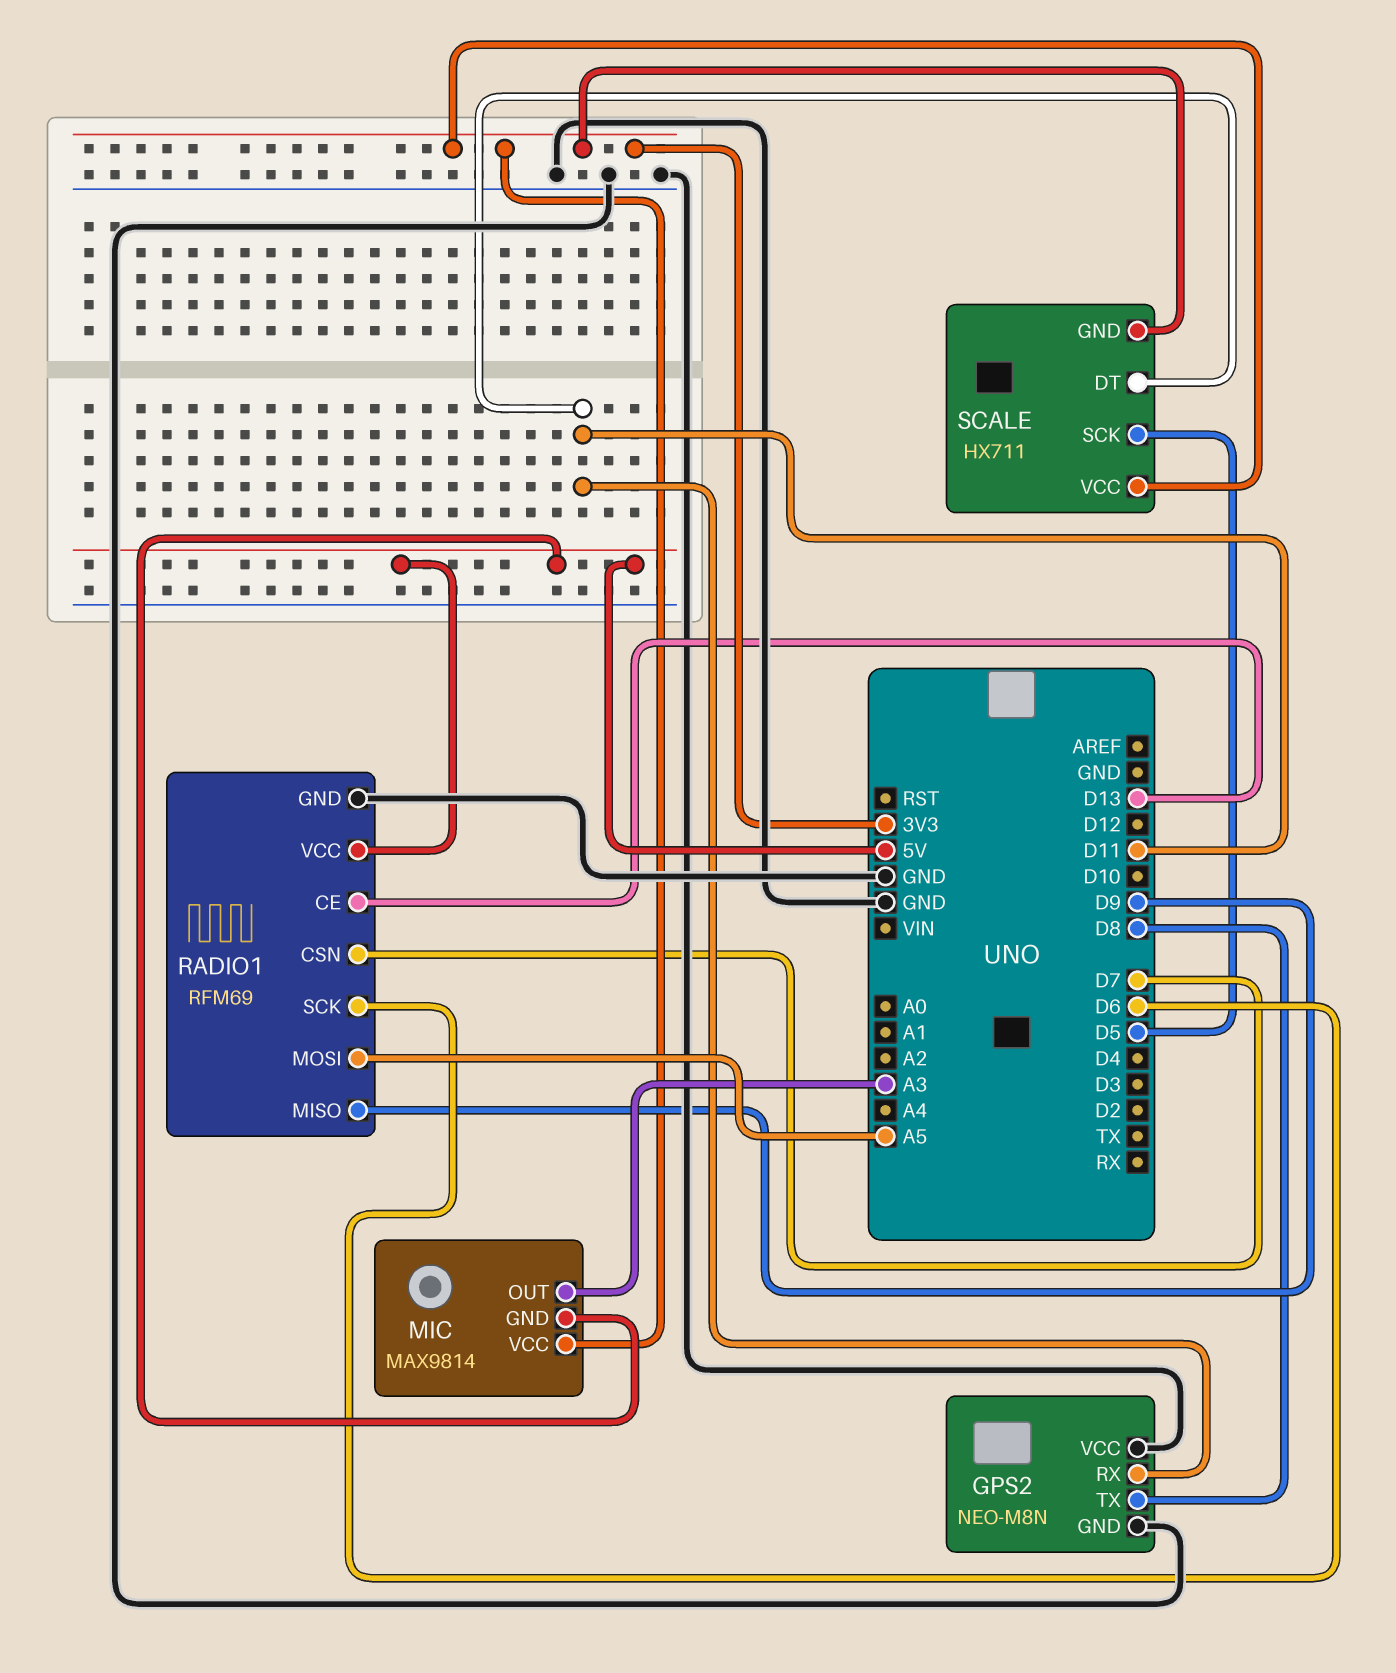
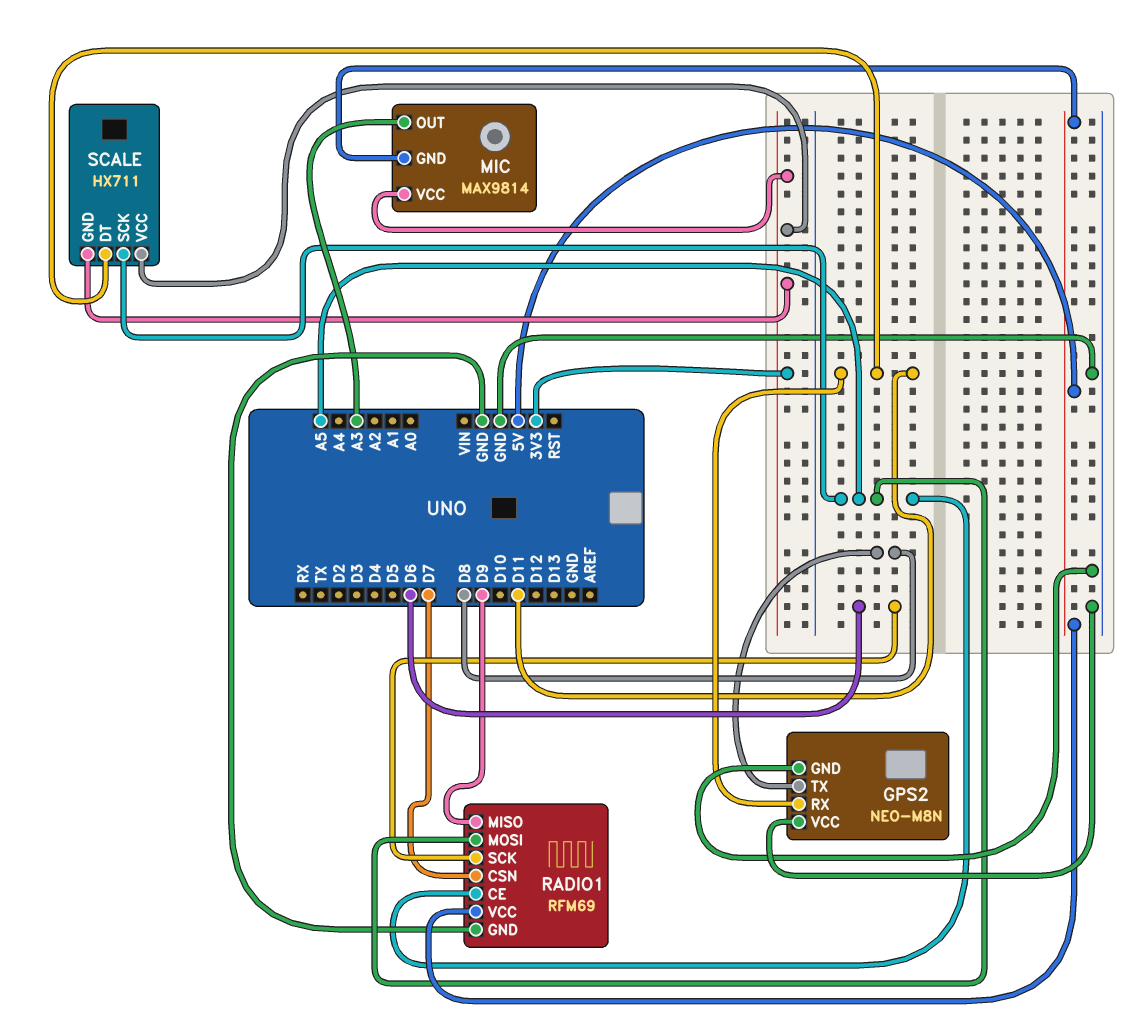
RADIO1 pin CE: D13 -> A5
SCALE pin SCK: D5 -> A5

